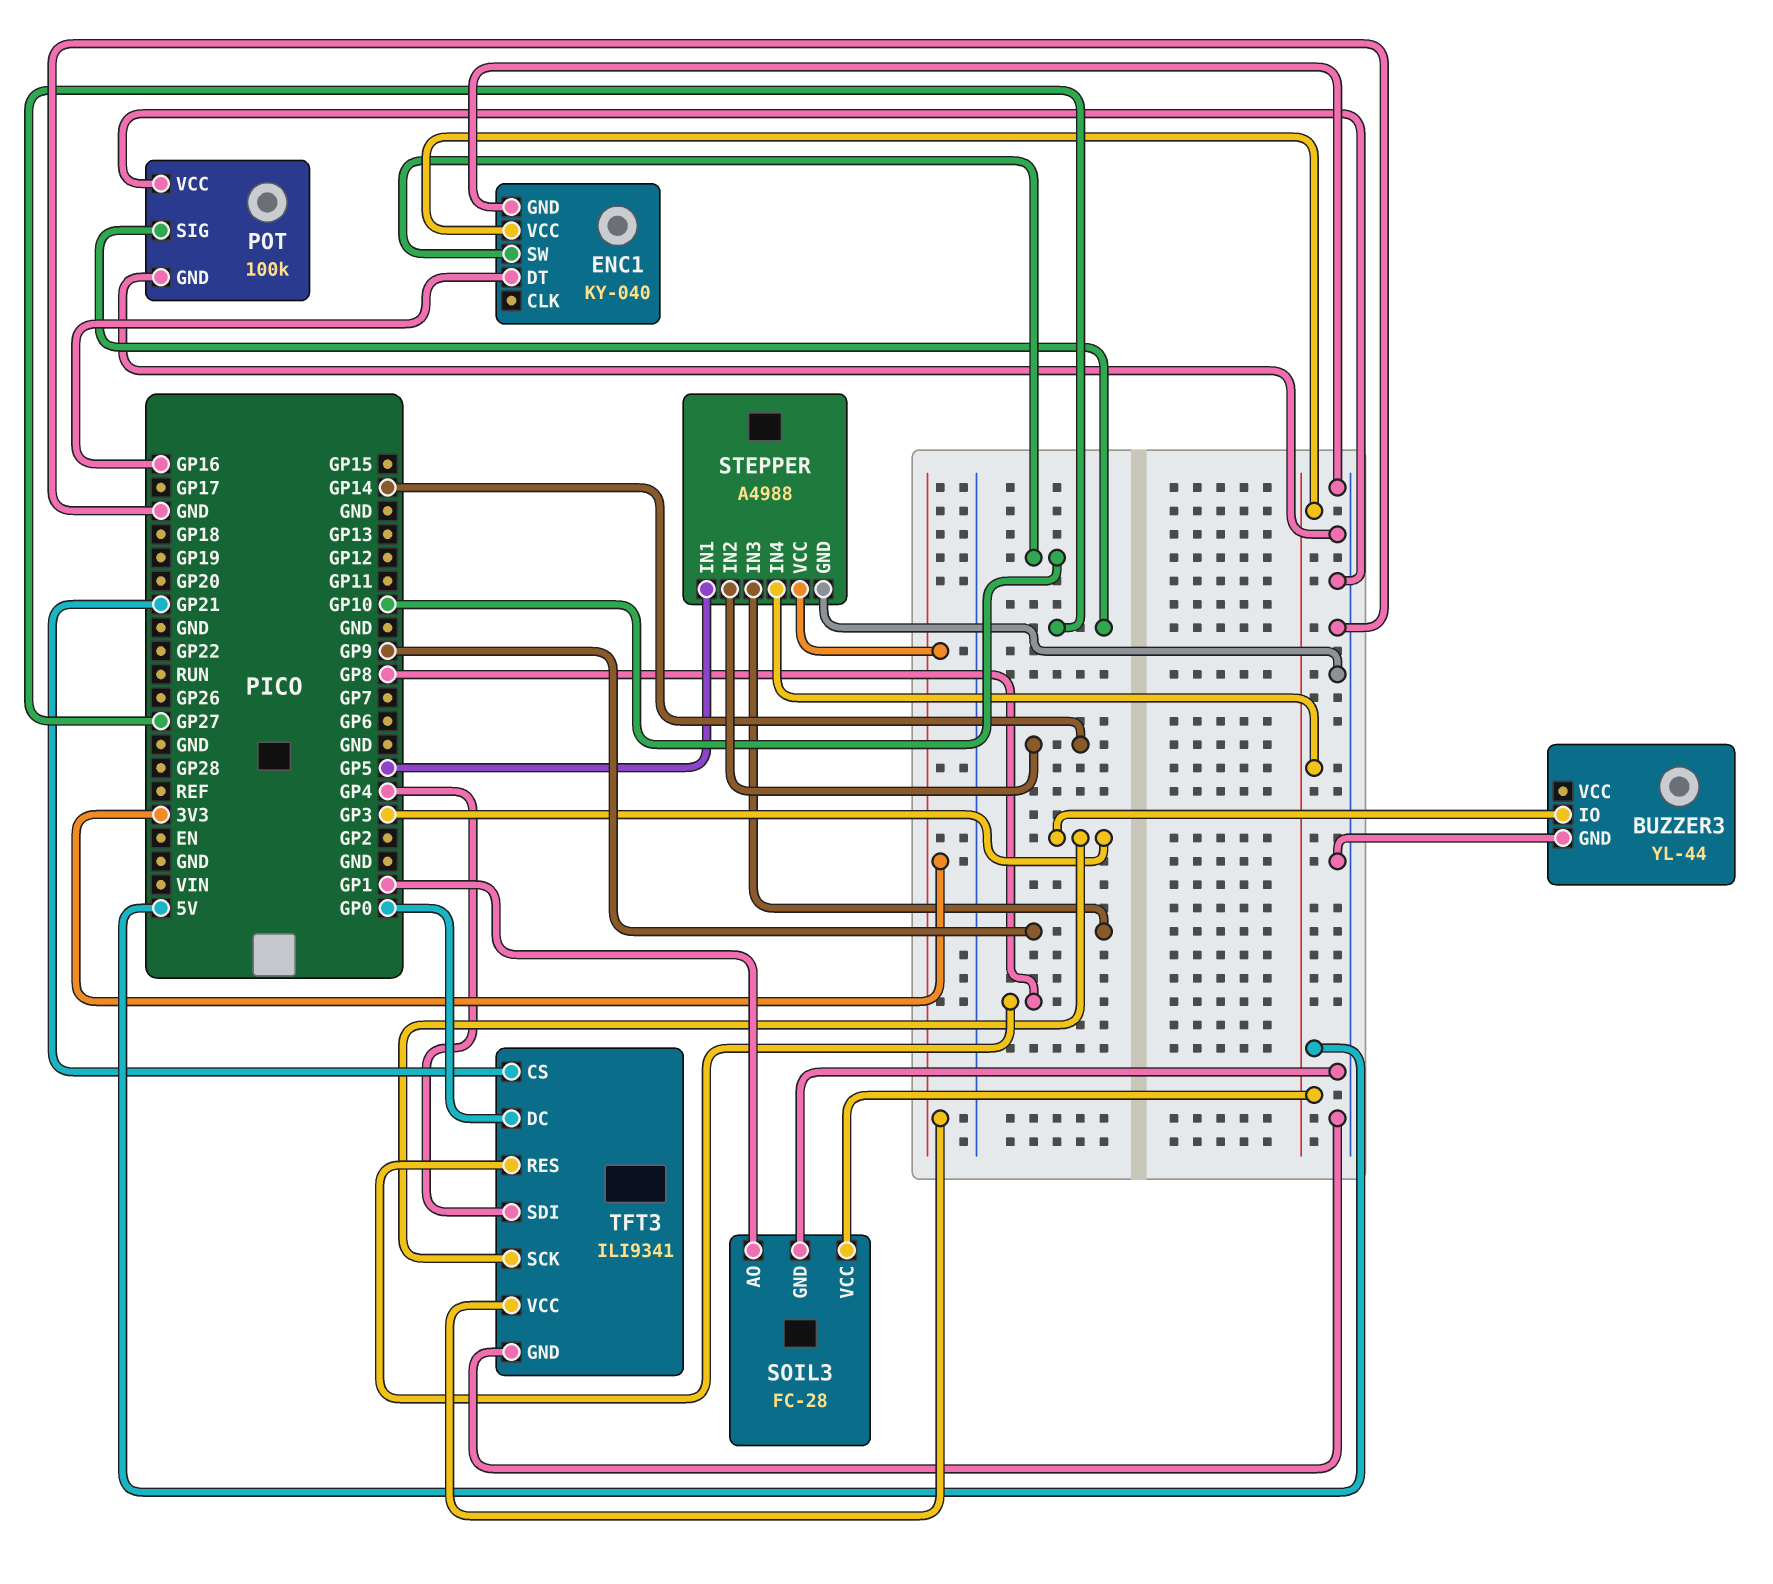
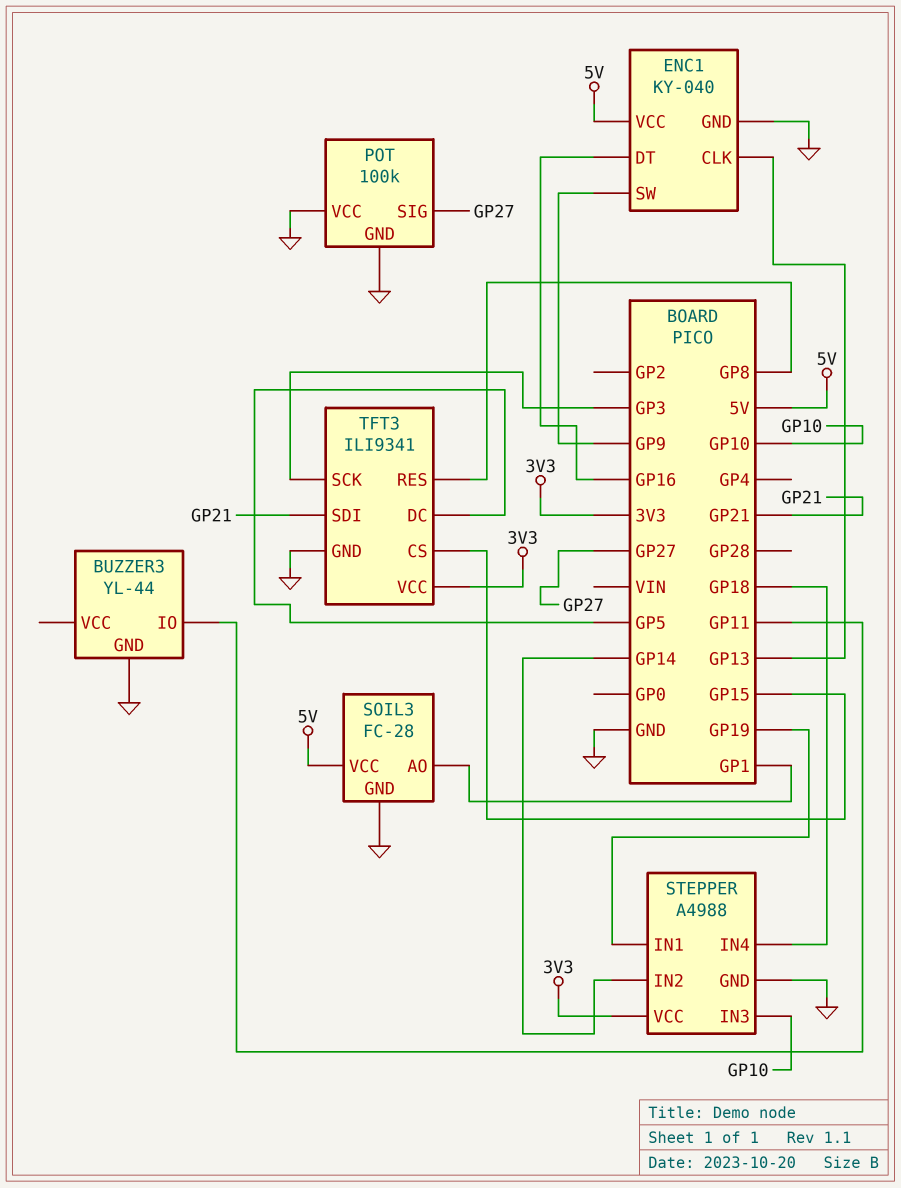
BUZZER3 pin IO: GP3 -> GP11
ENC1 pin CLK: none -> GP13
ENC1 pin SW: GP10 -> GP9
STEPPER pin IN1: GP5 -> GP19
STEPPER pin IN3: GP9 -> GP10
STEPPER pin IN4: 5V -> GP18
TFT3 pin CS: GP21 -> GP15
TFT3 pin DC: GP0 -> GP5
TFT3 pin SDI: GP4 -> GP21

